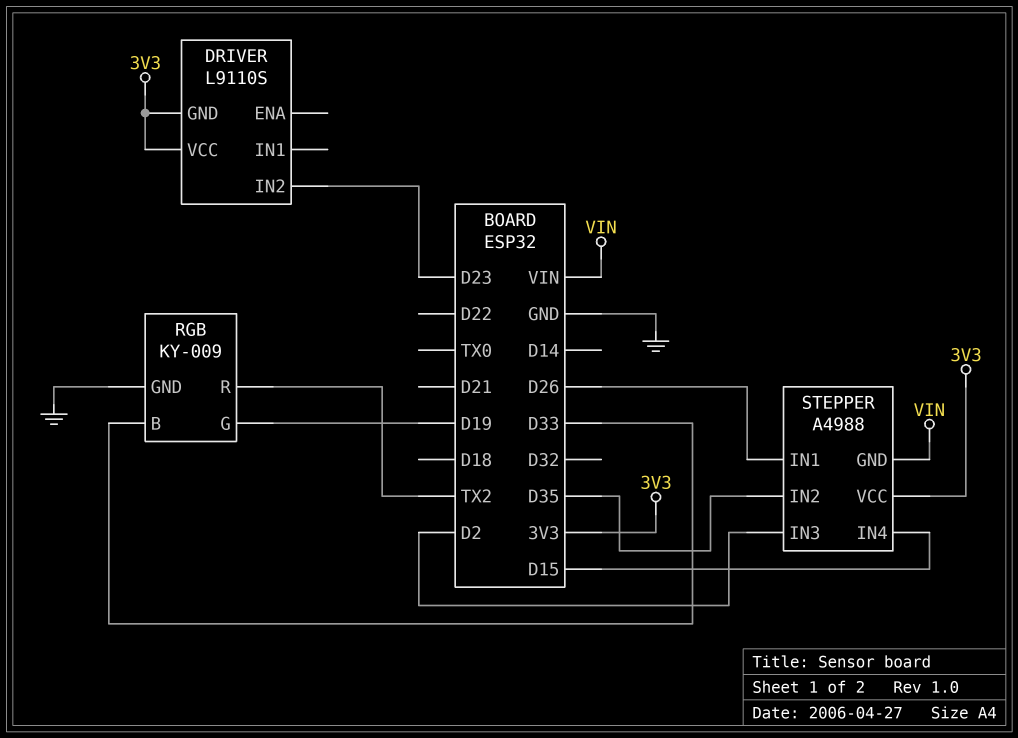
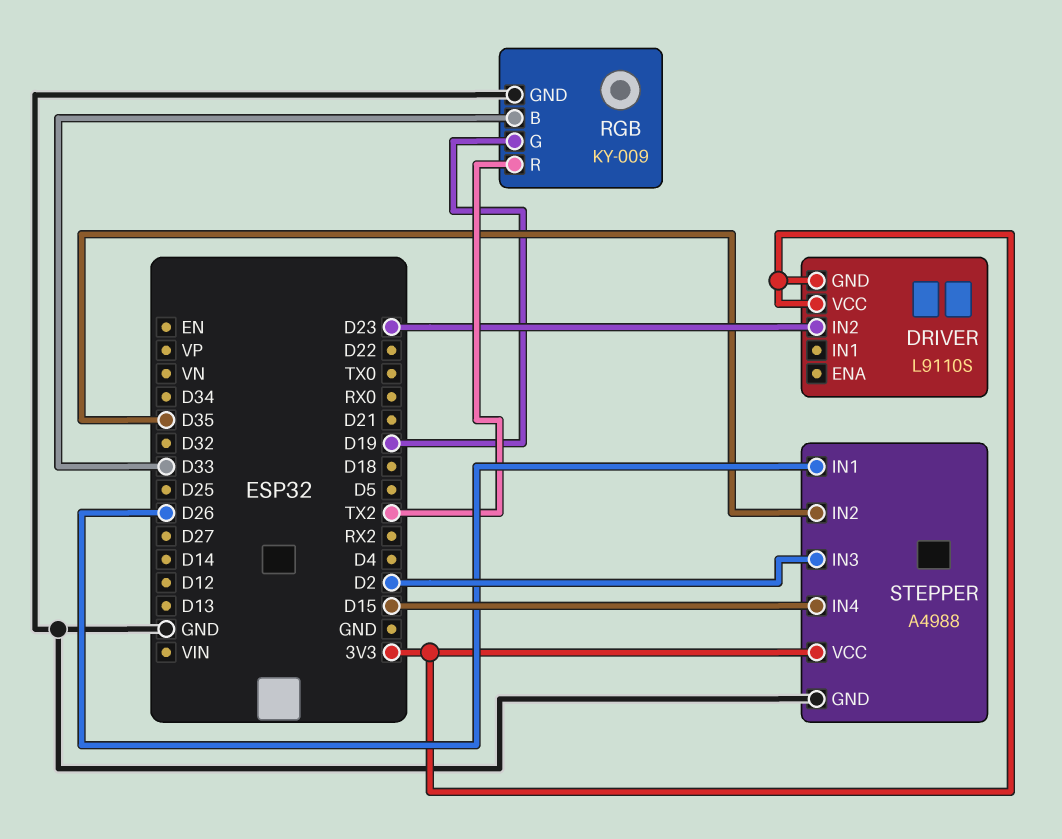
STEPPER pin GND: VIN -> GND

